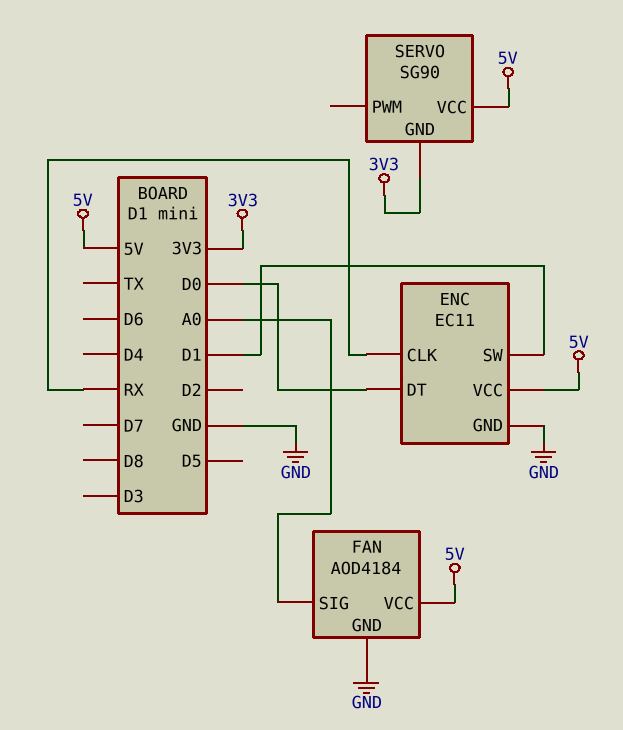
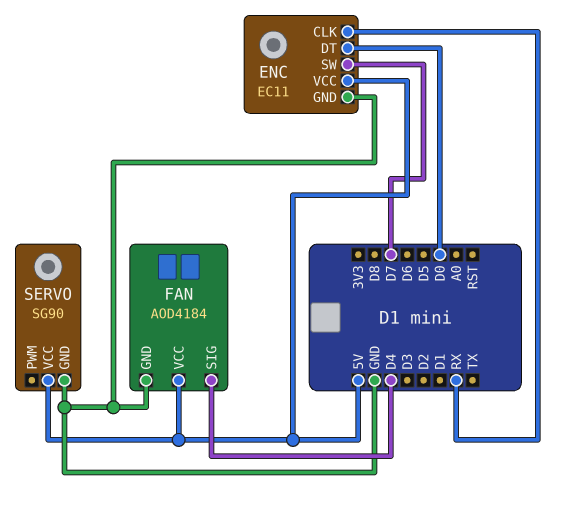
ENC pin SW: D1 -> D7
FAN pin SIG: A0 -> D4
SERVO pin GND: 3V3 -> GND

